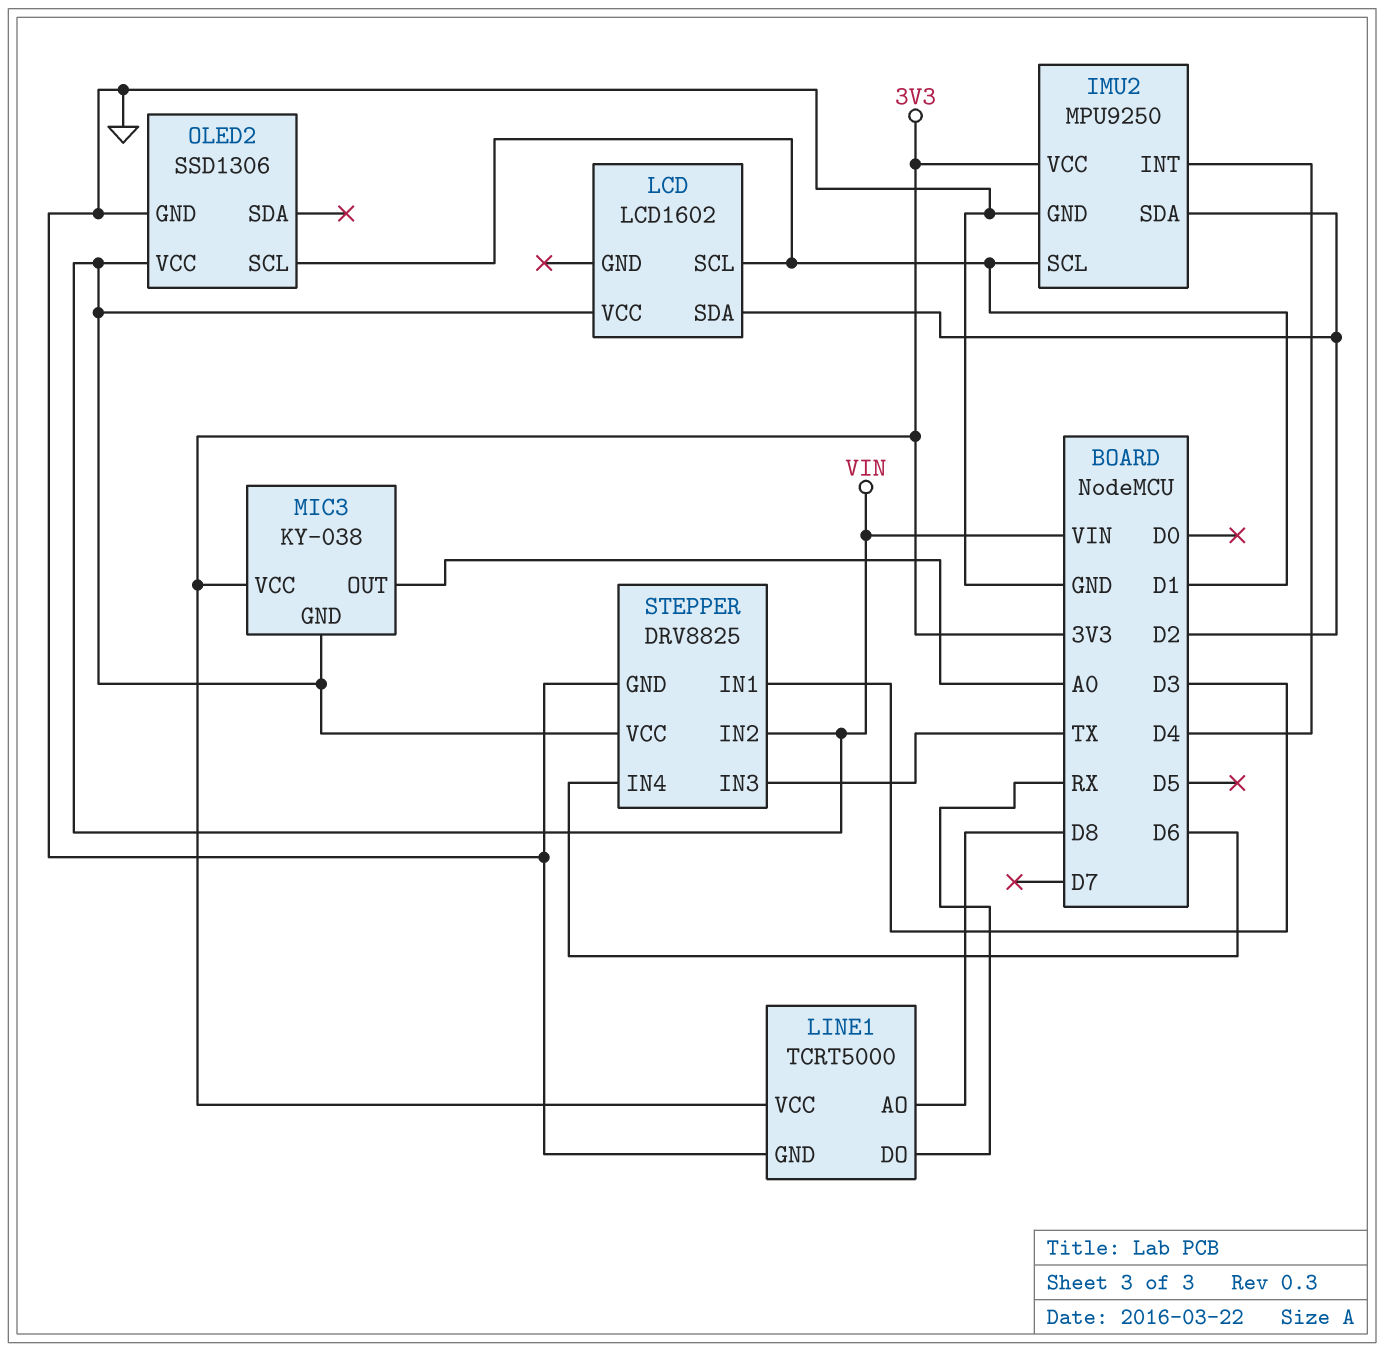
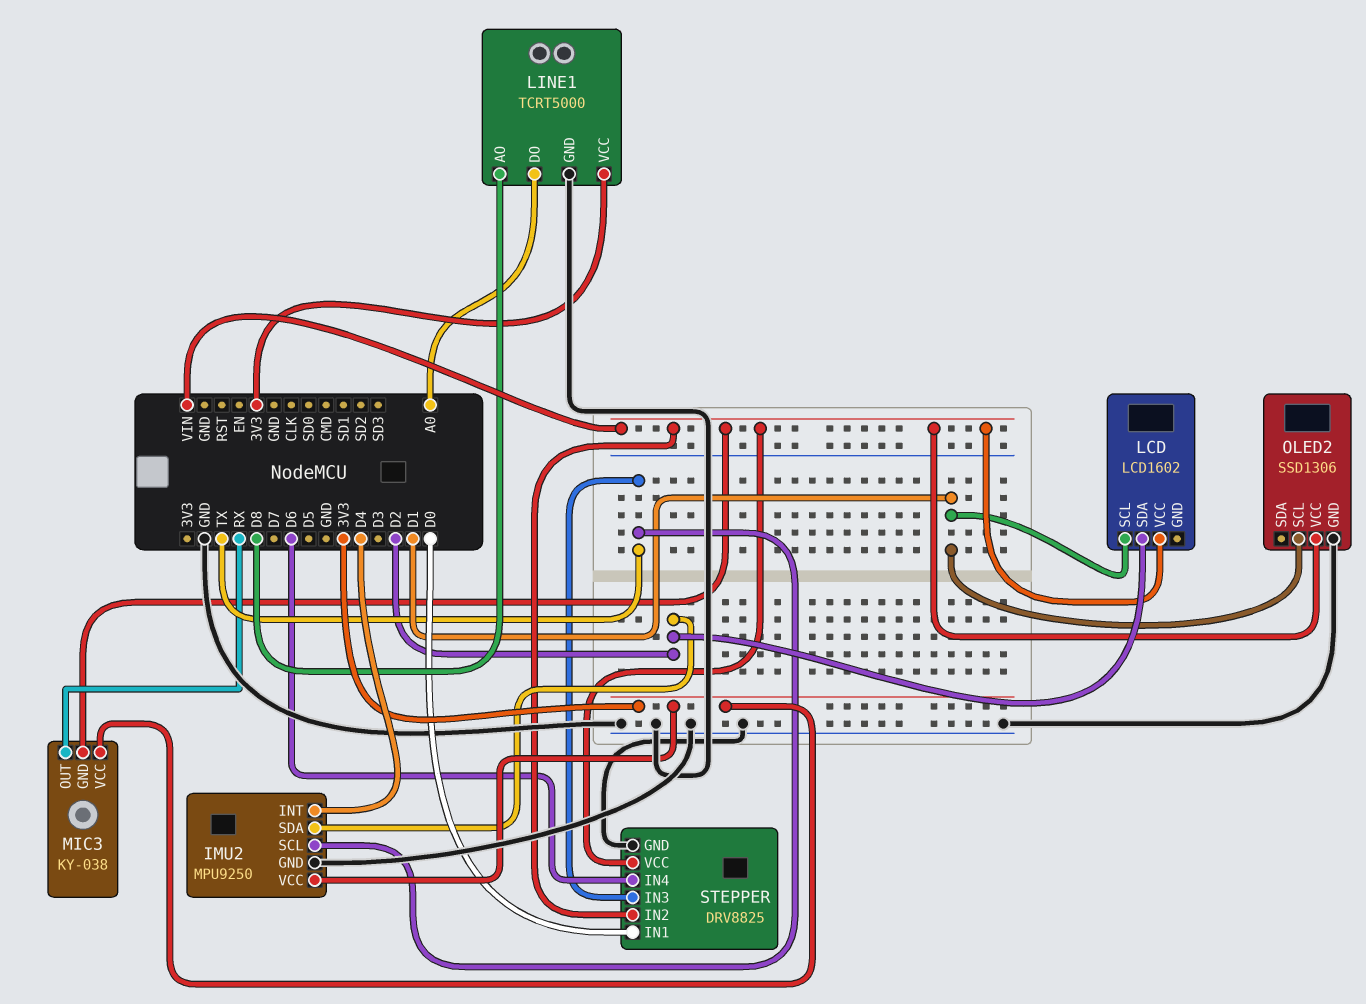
IMU2 pin SCL: D1 -> TX
LINE1 pin DO: RX -> A0
MIC3 pin OUT: A0 -> RX
STEPPER pin IN1: D3 -> D0

